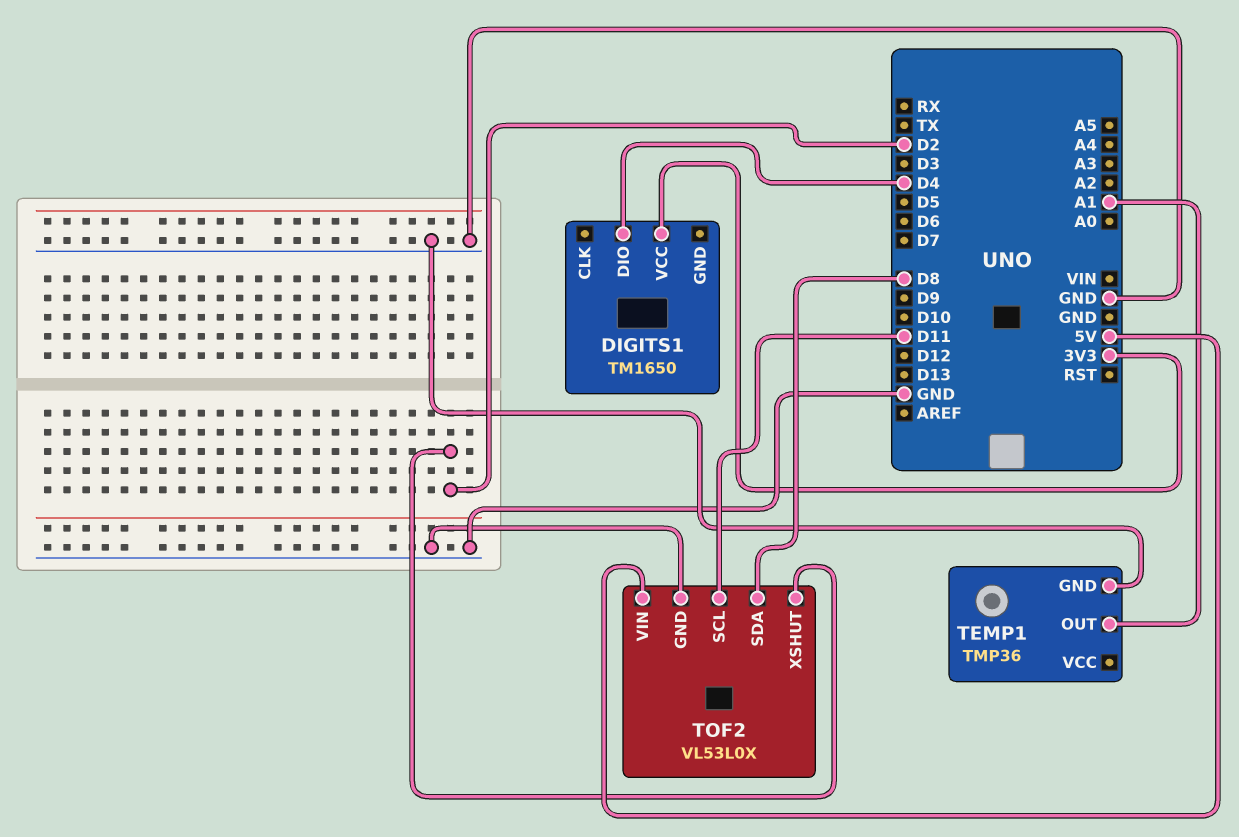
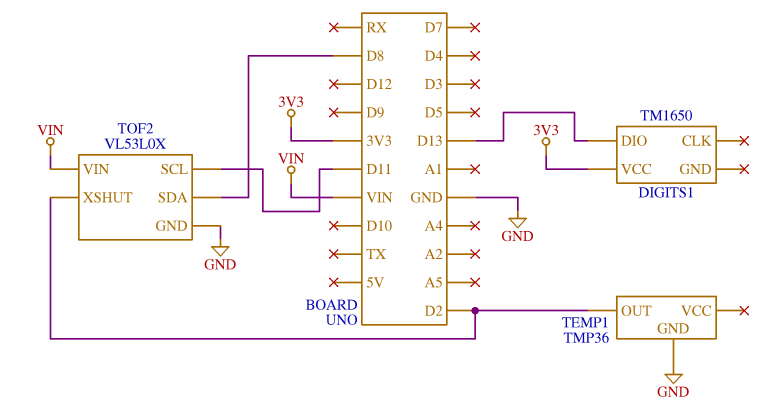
DIGITS1 pin DIO: D4 -> D13
TEMP1 pin OUT: A1 -> D2
TOF2 pin VIN: 5V -> VIN

